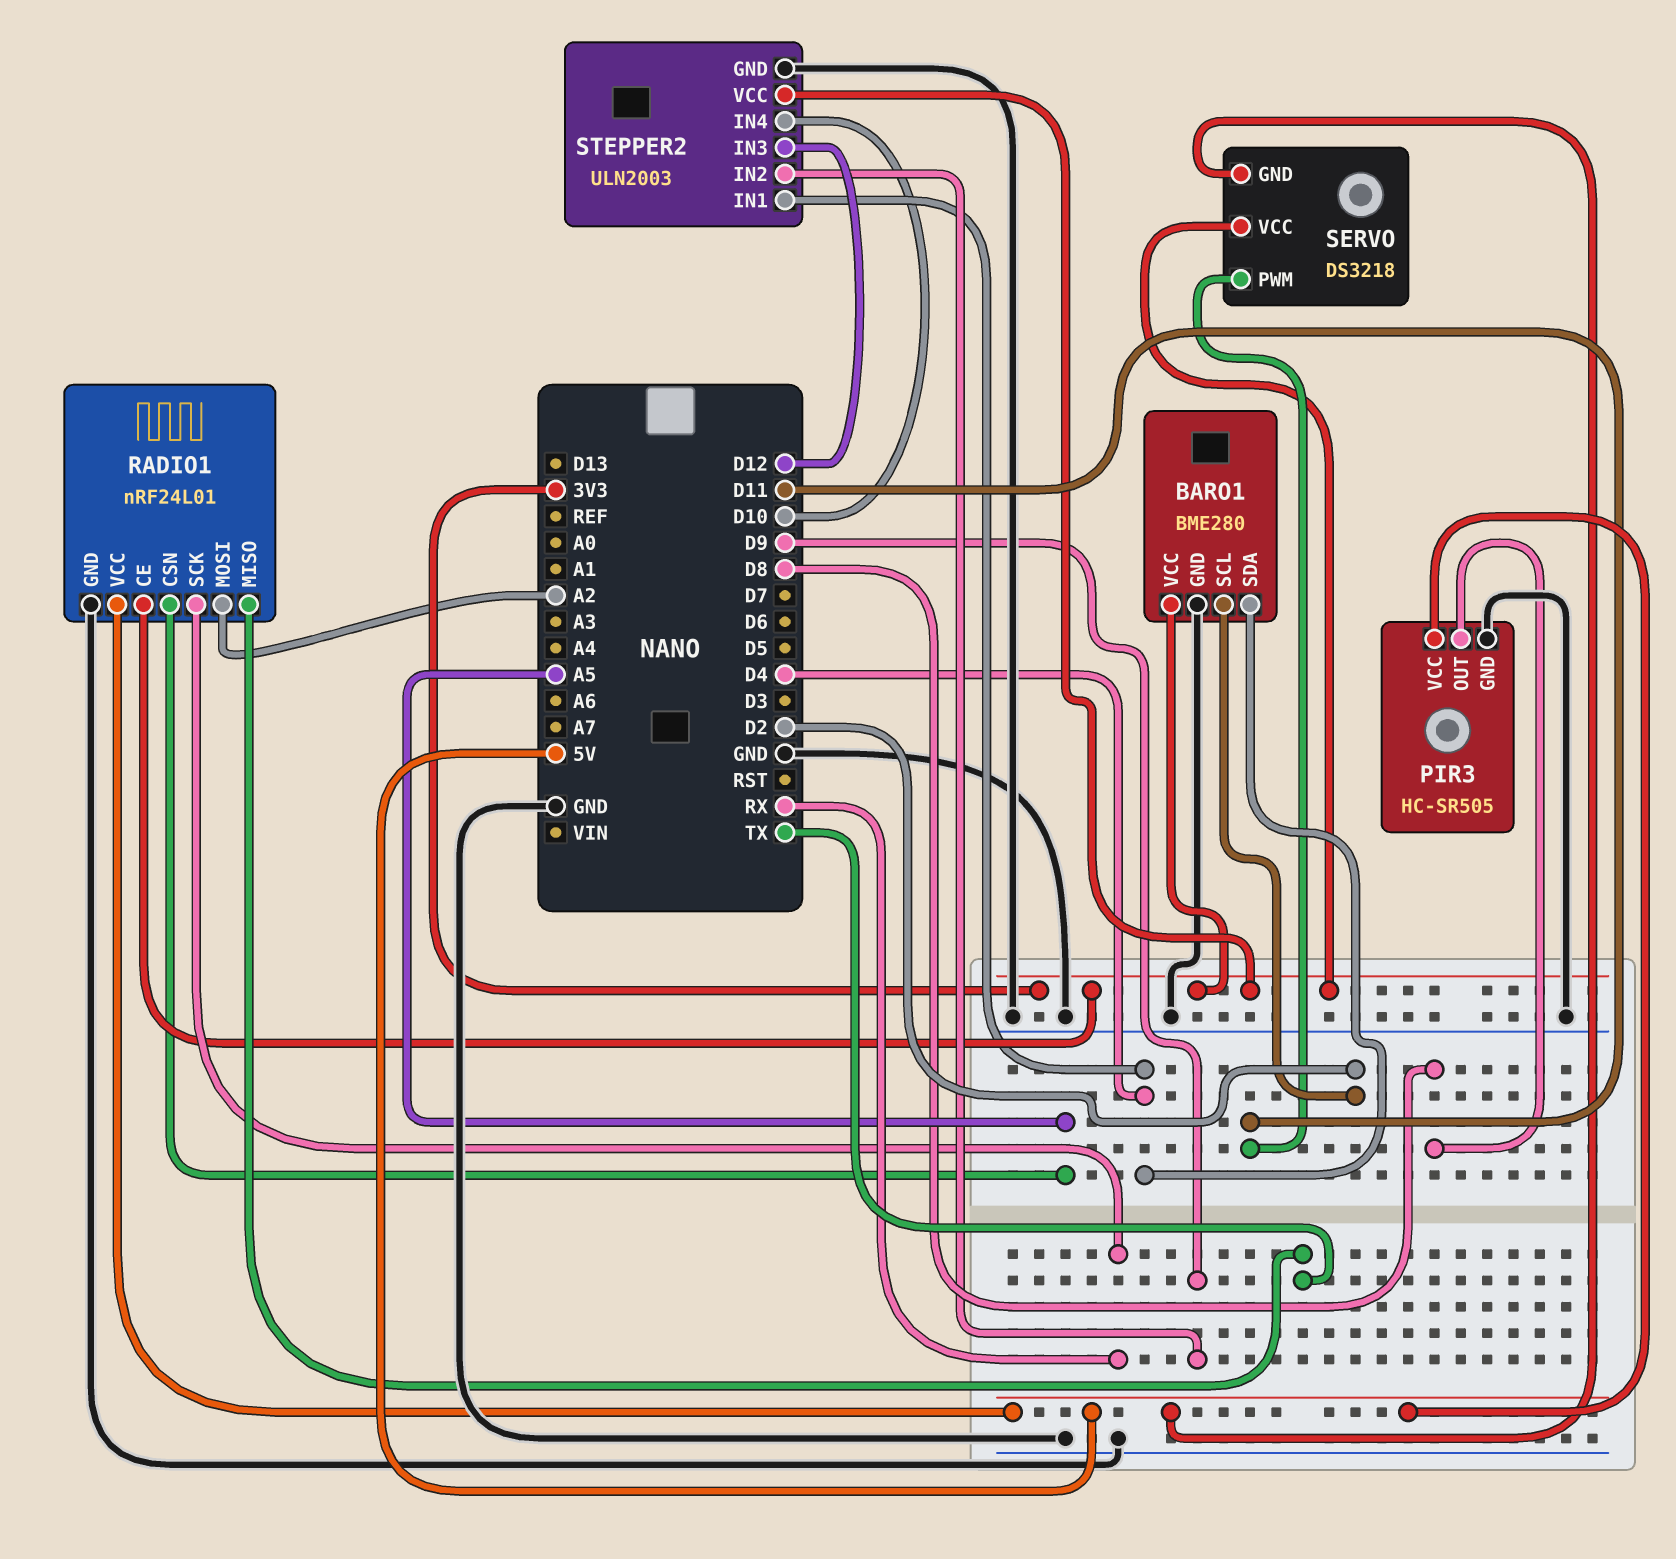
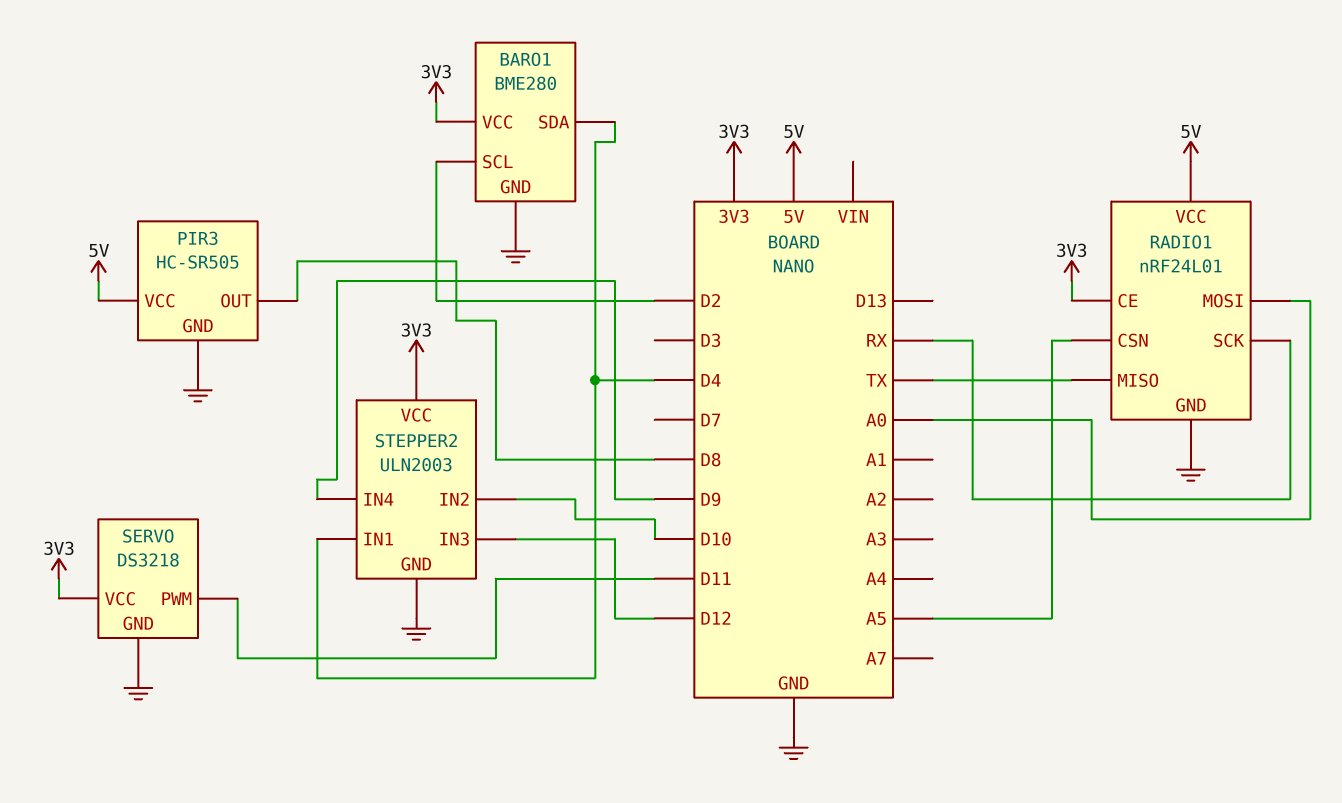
RADIO1 pin MOSI: A2 -> A0
SERVO pin GND: 5V -> GND
STEPPER2 pin IN2: D9 -> D10
STEPPER2 pin IN4: D10 -> D9

